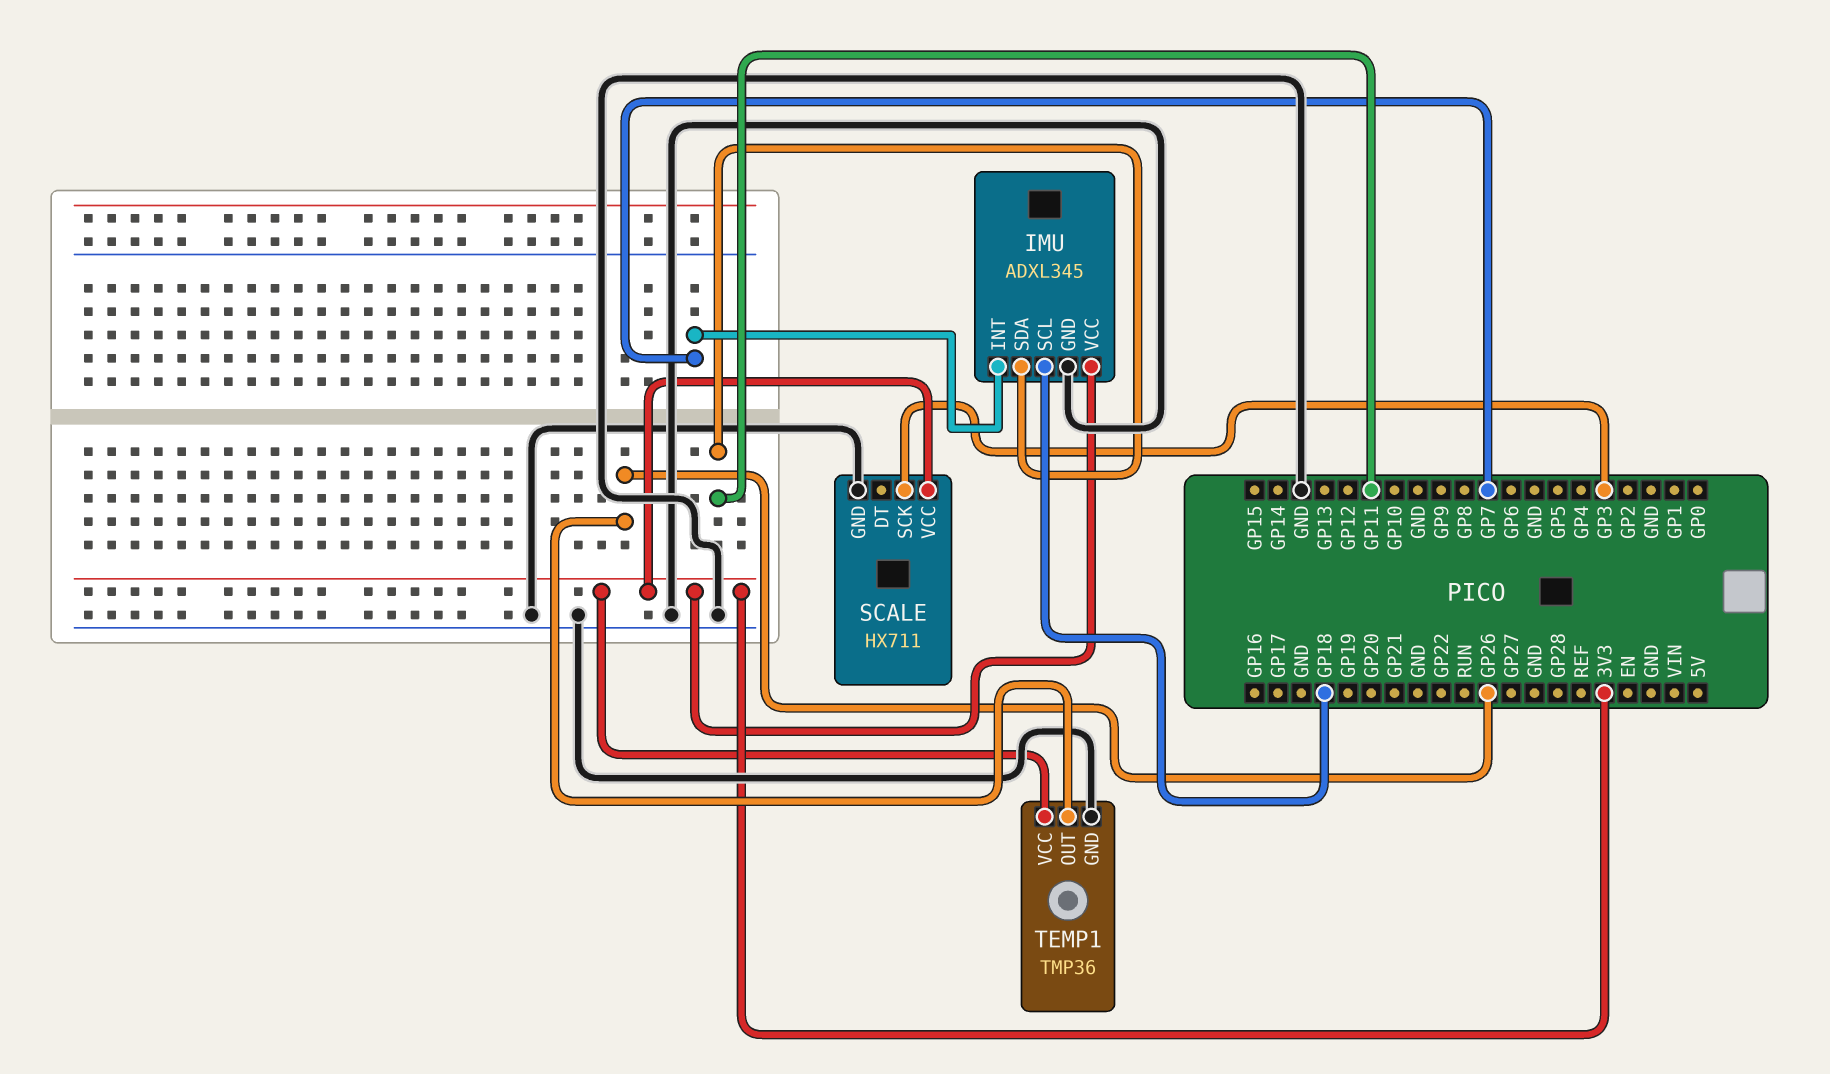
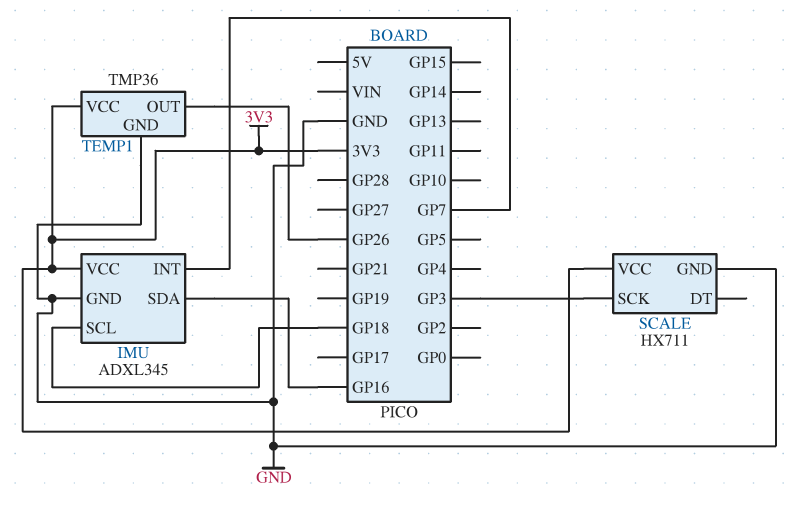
IMU pin SDA: GP11 -> GP16

